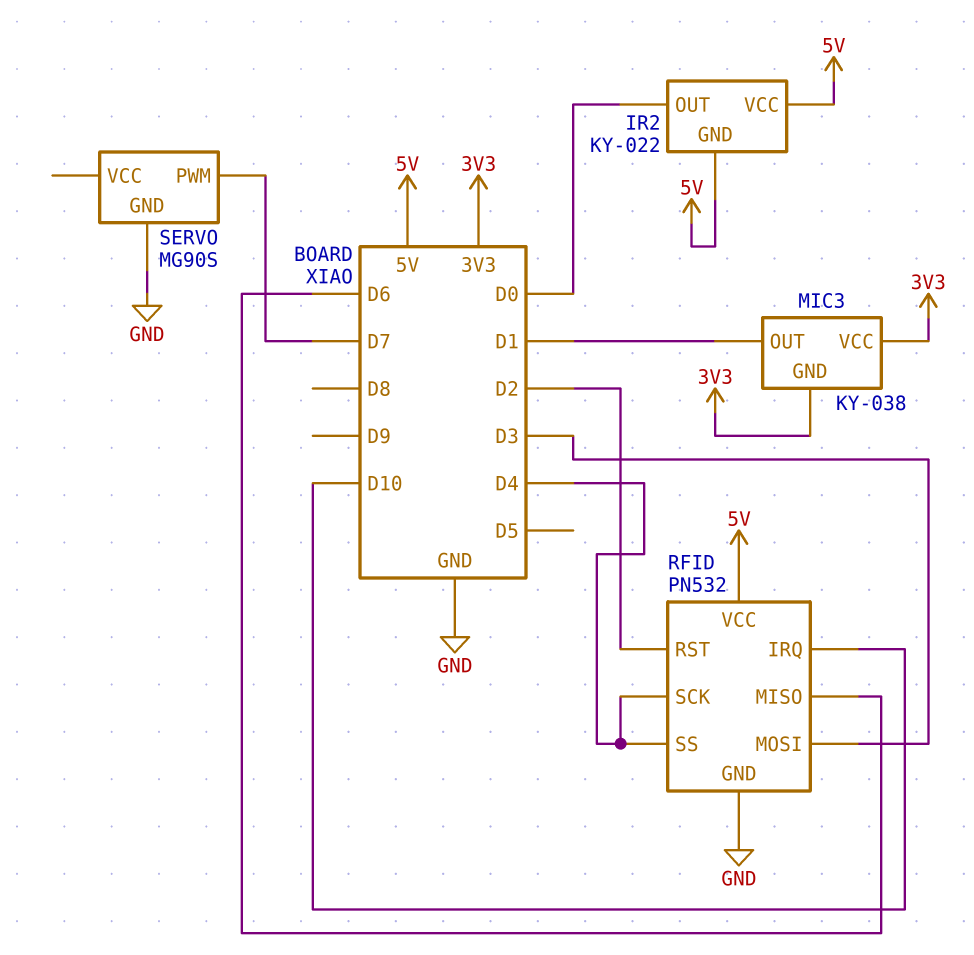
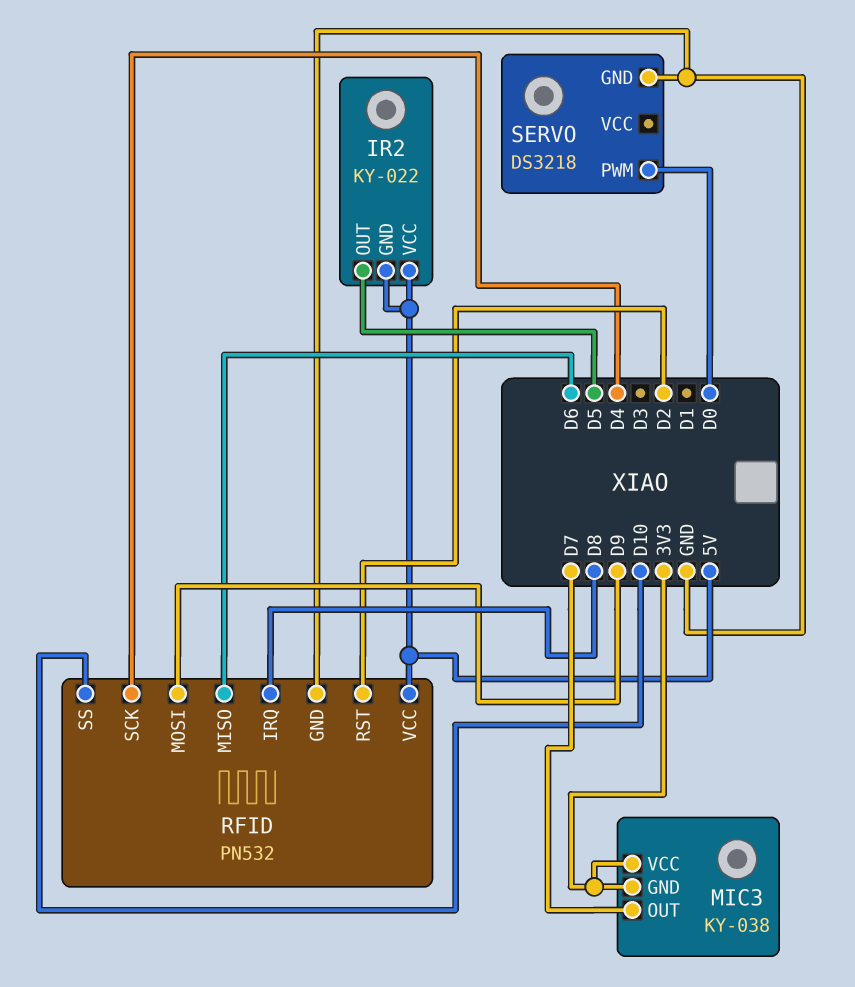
IR2 pin OUT: D0 -> D5
MIC3 pin OUT: D1 -> D7
RFID pin IRQ: D10 -> D8
RFID pin MOSI: D3 -> D9
RFID pin SS: D4 -> D10
SERVO: MG90S -> DS3218
SERVO pin PWM: D7 -> D0

